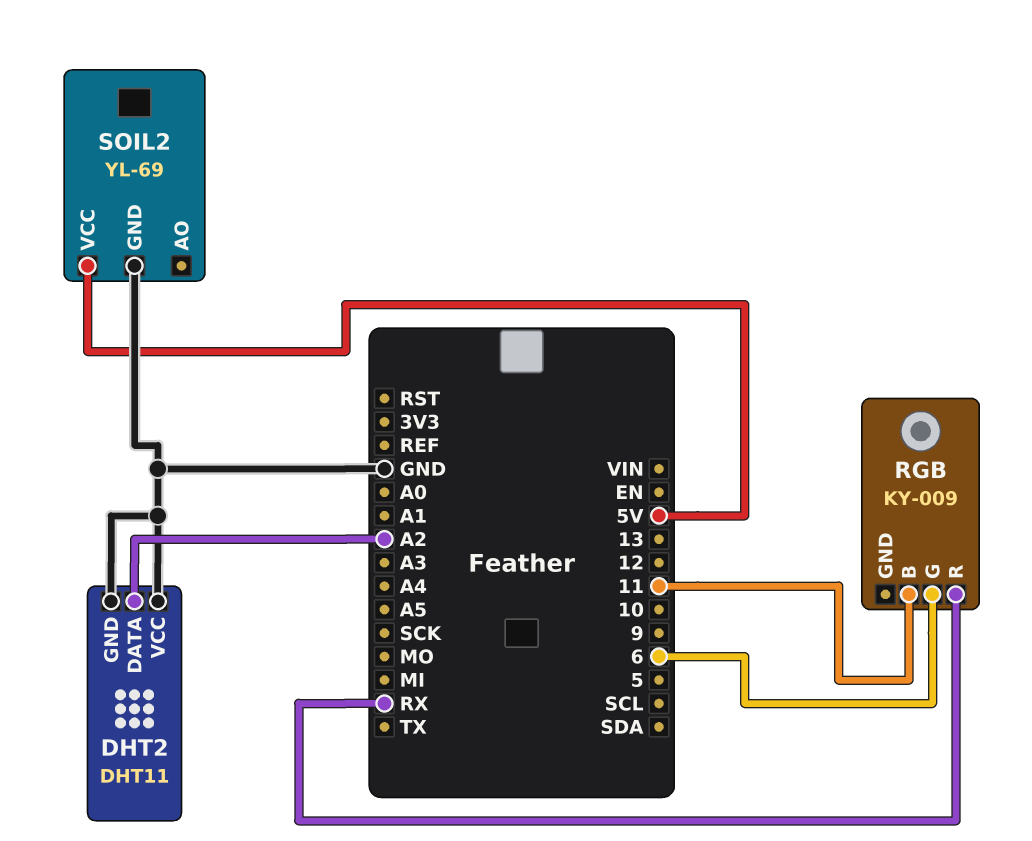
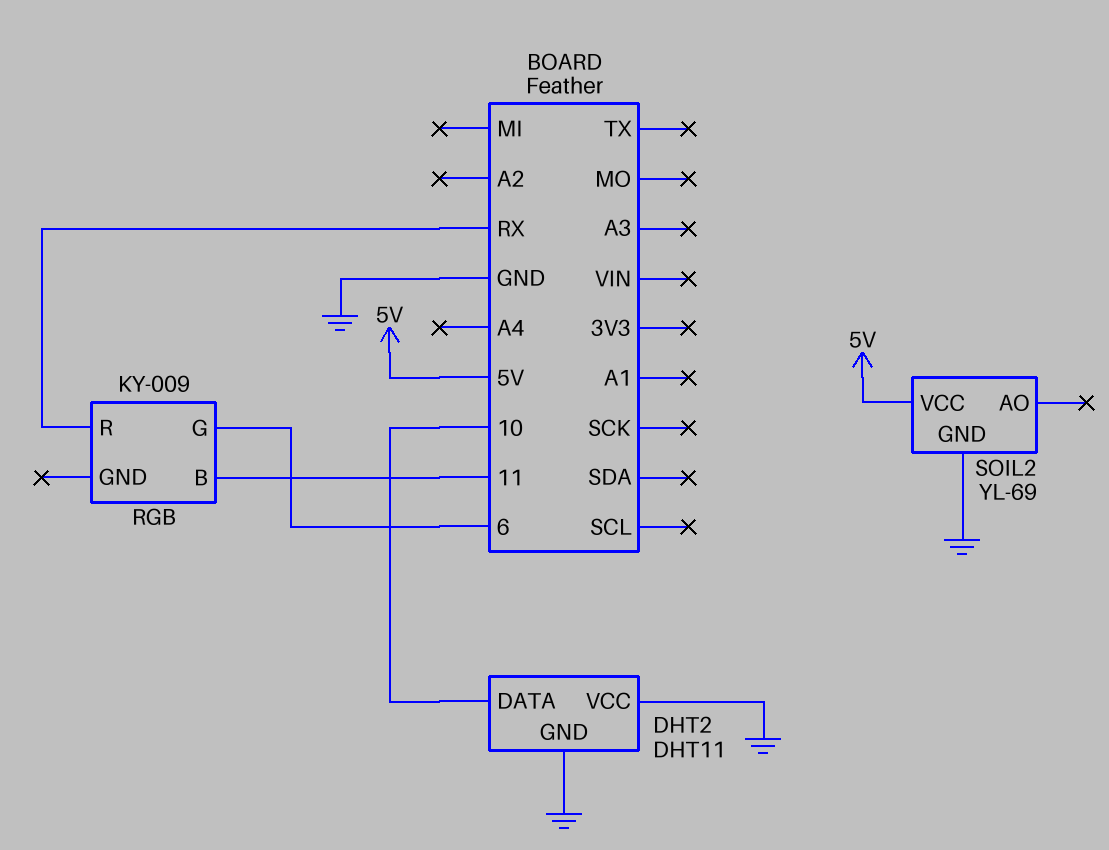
DHT2 pin DATA: A2 -> 10

